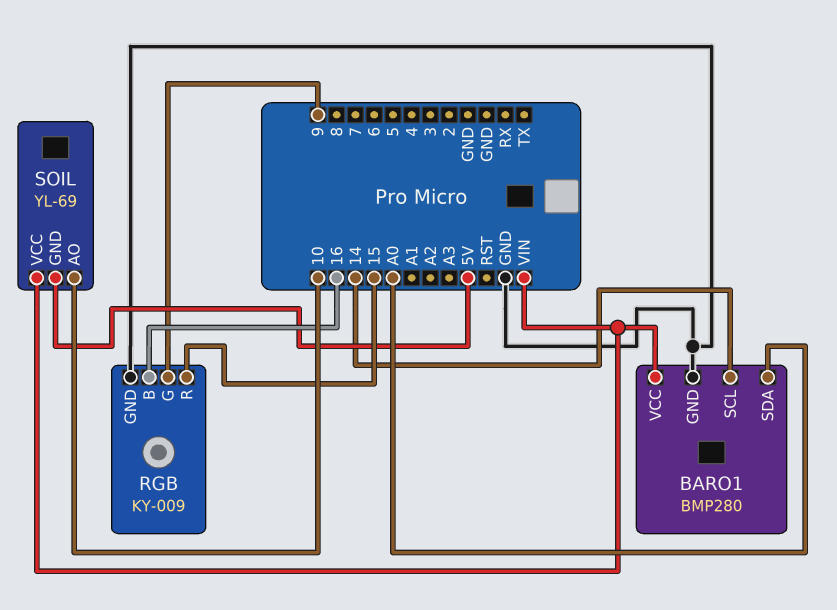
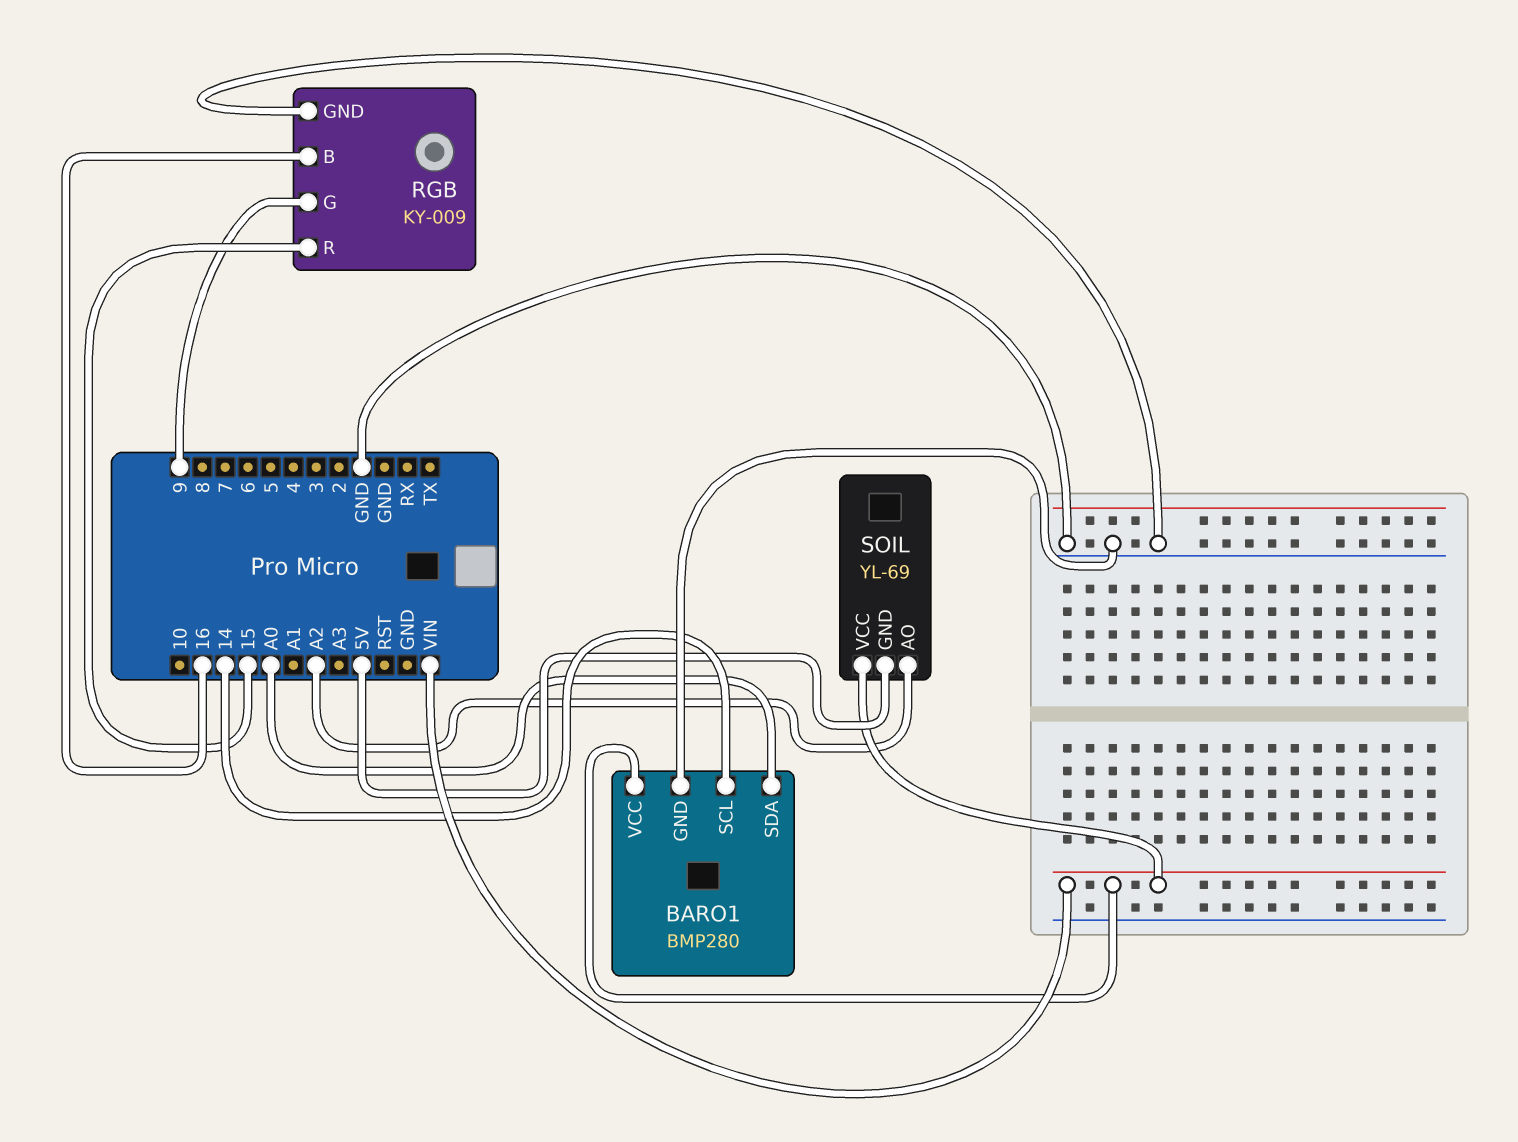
SOIL pin AO: 10 -> A2

